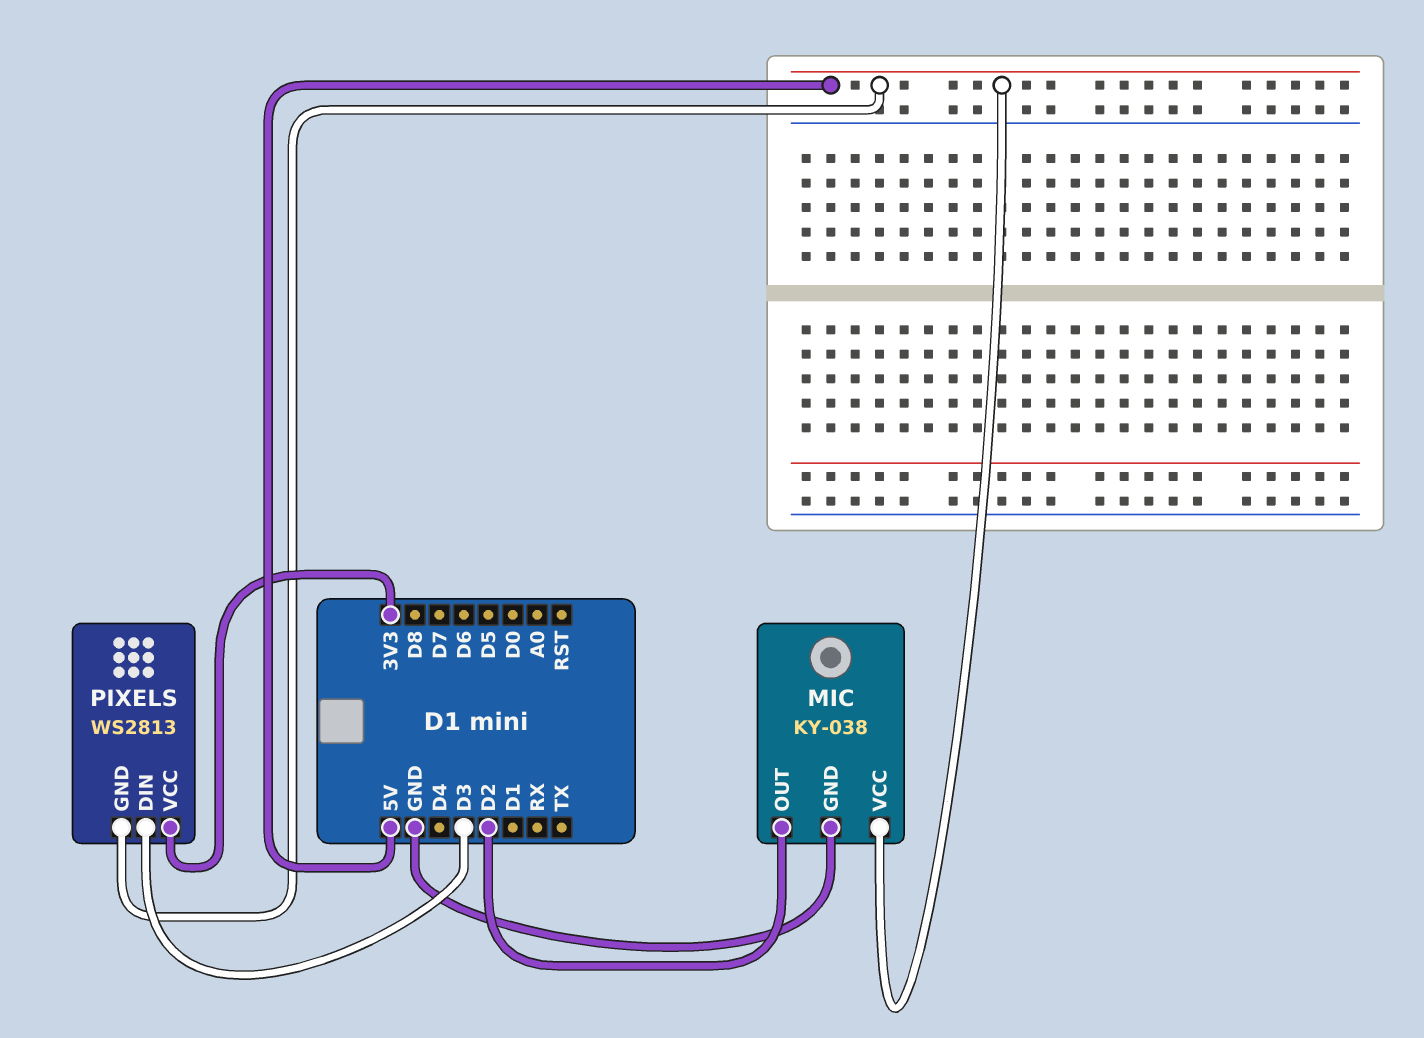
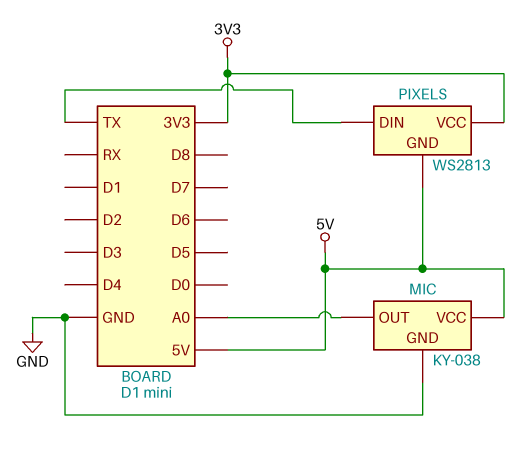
MIC pin OUT: D2 -> A0
PIXELS pin DIN: D3 -> TX

